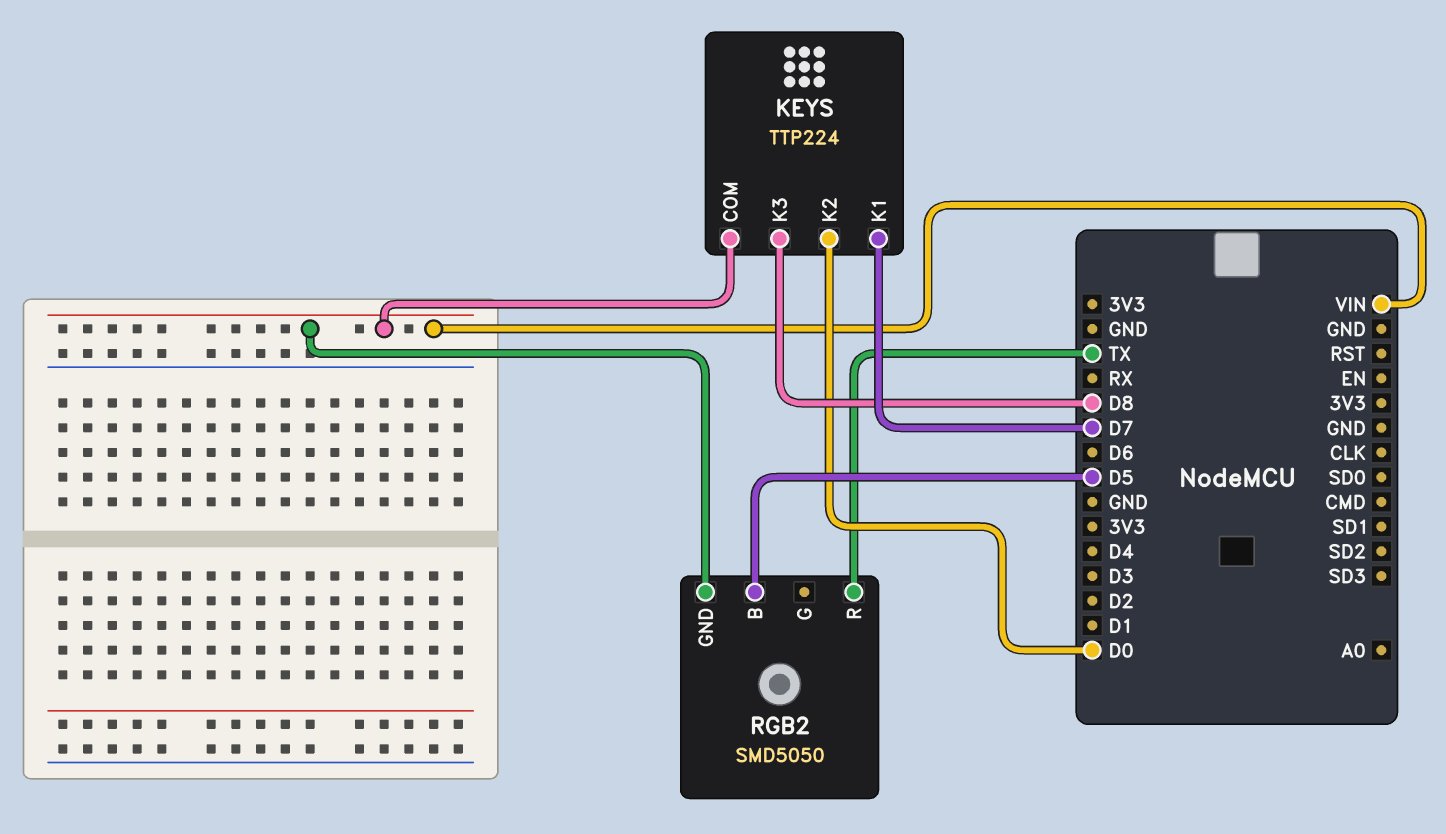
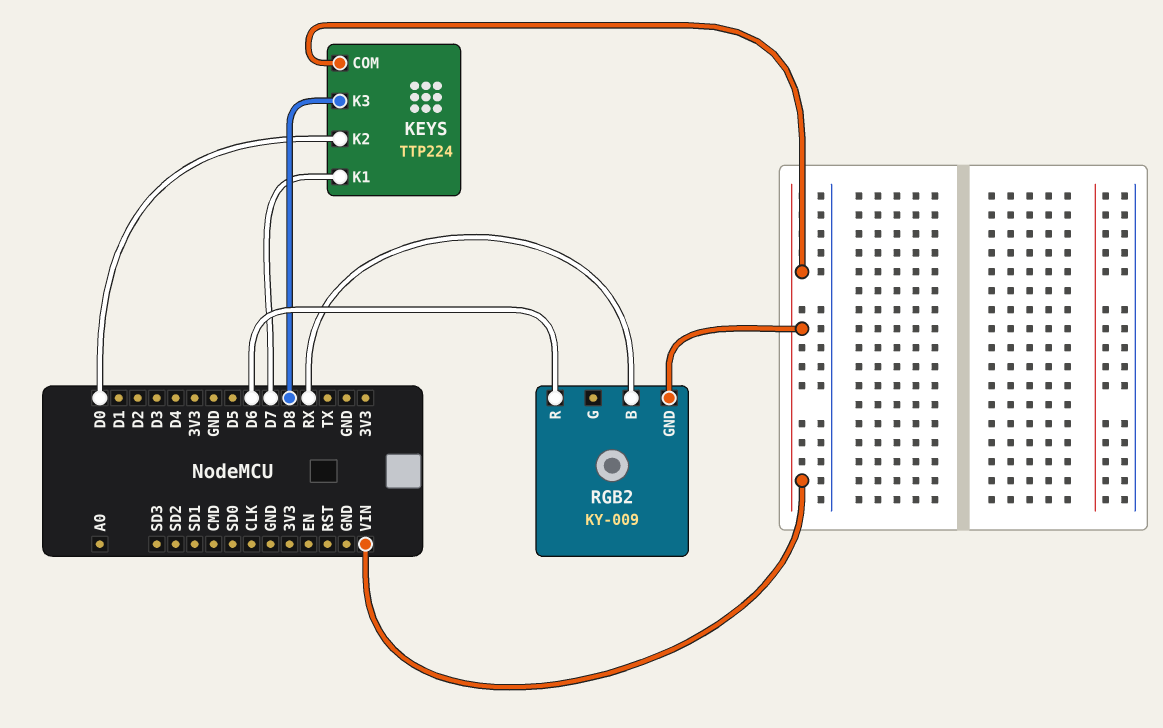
RGB2: SMD5050 -> KY-009
RGB2 pin B: D5 -> RX
RGB2 pin R: TX -> D6

